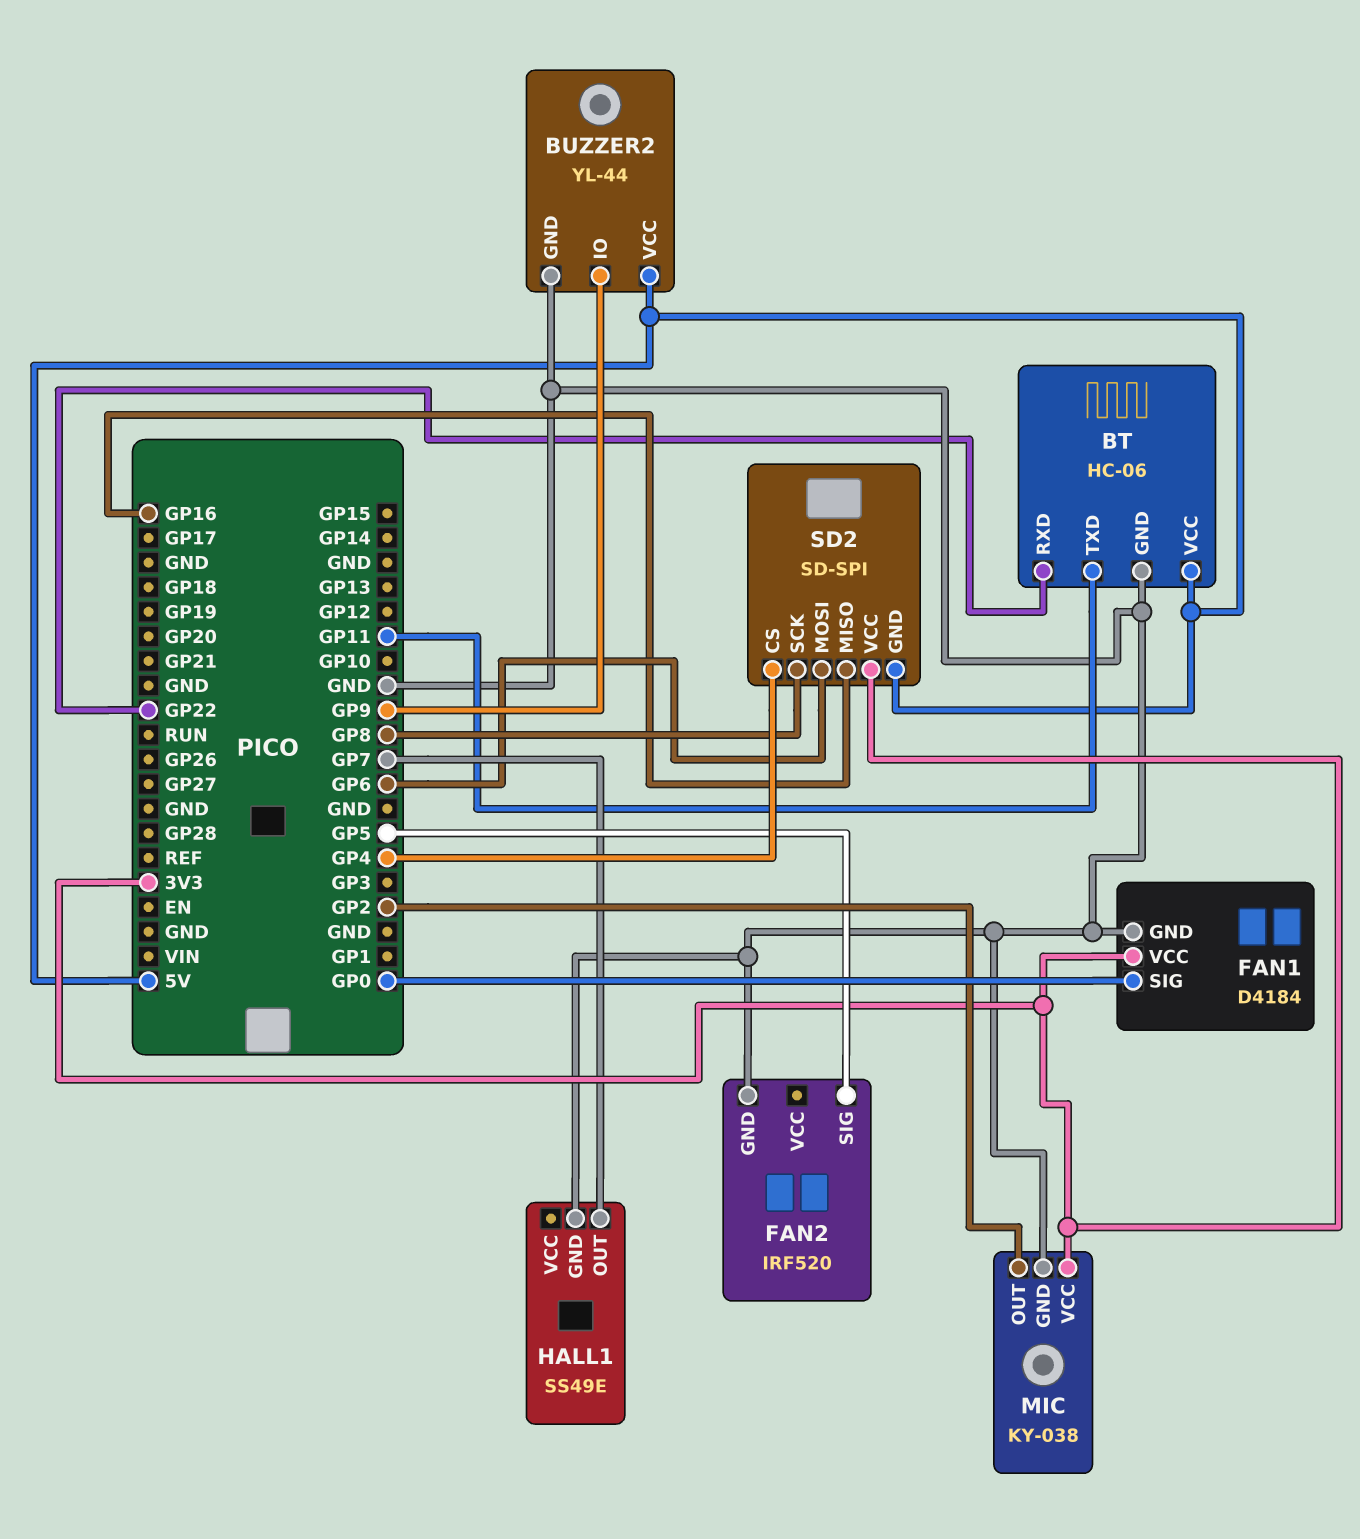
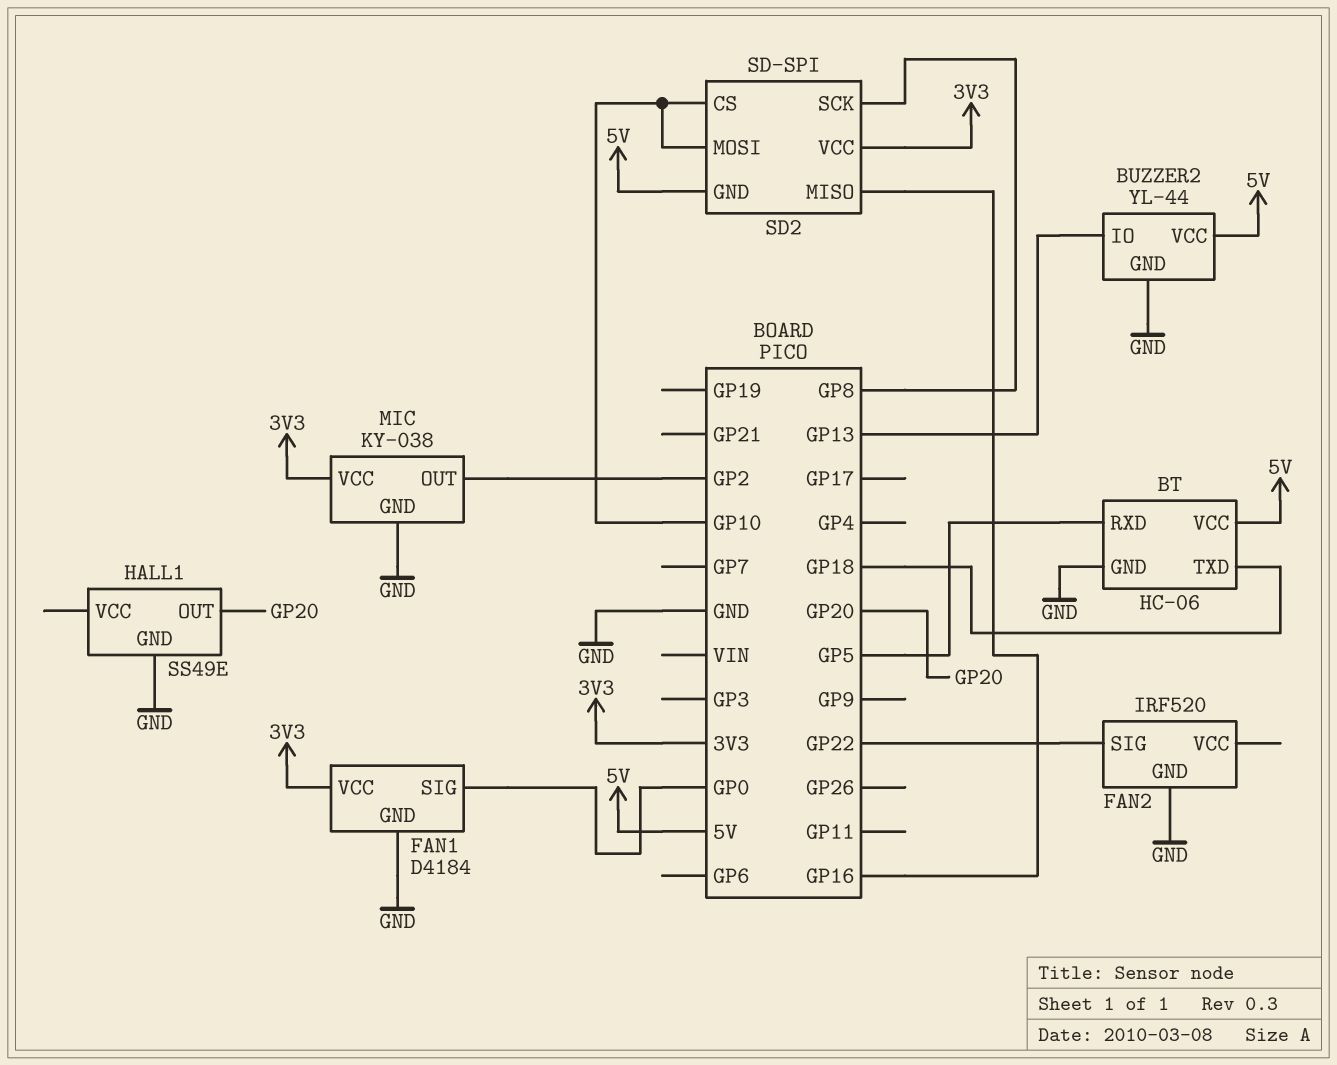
BT pin RXD: GP22 -> GP5
BT pin TXD: GP11 -> GP18
BUZZER2 pin IO: GP9 -> GP13
FAN2 pin SIG: GP5 -> GP22
HALL1 pin OUT: GP7 -> GP20
SD2 pin CS: GP4 -> GP10
SD2 pin MOSI: GP6 -> GP10

